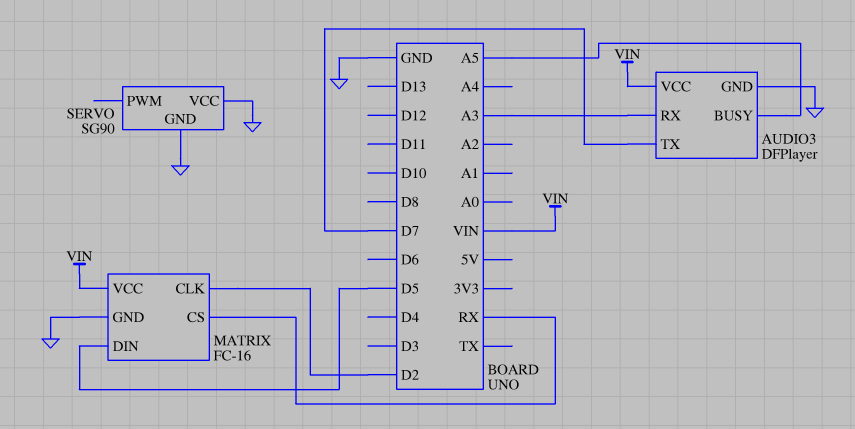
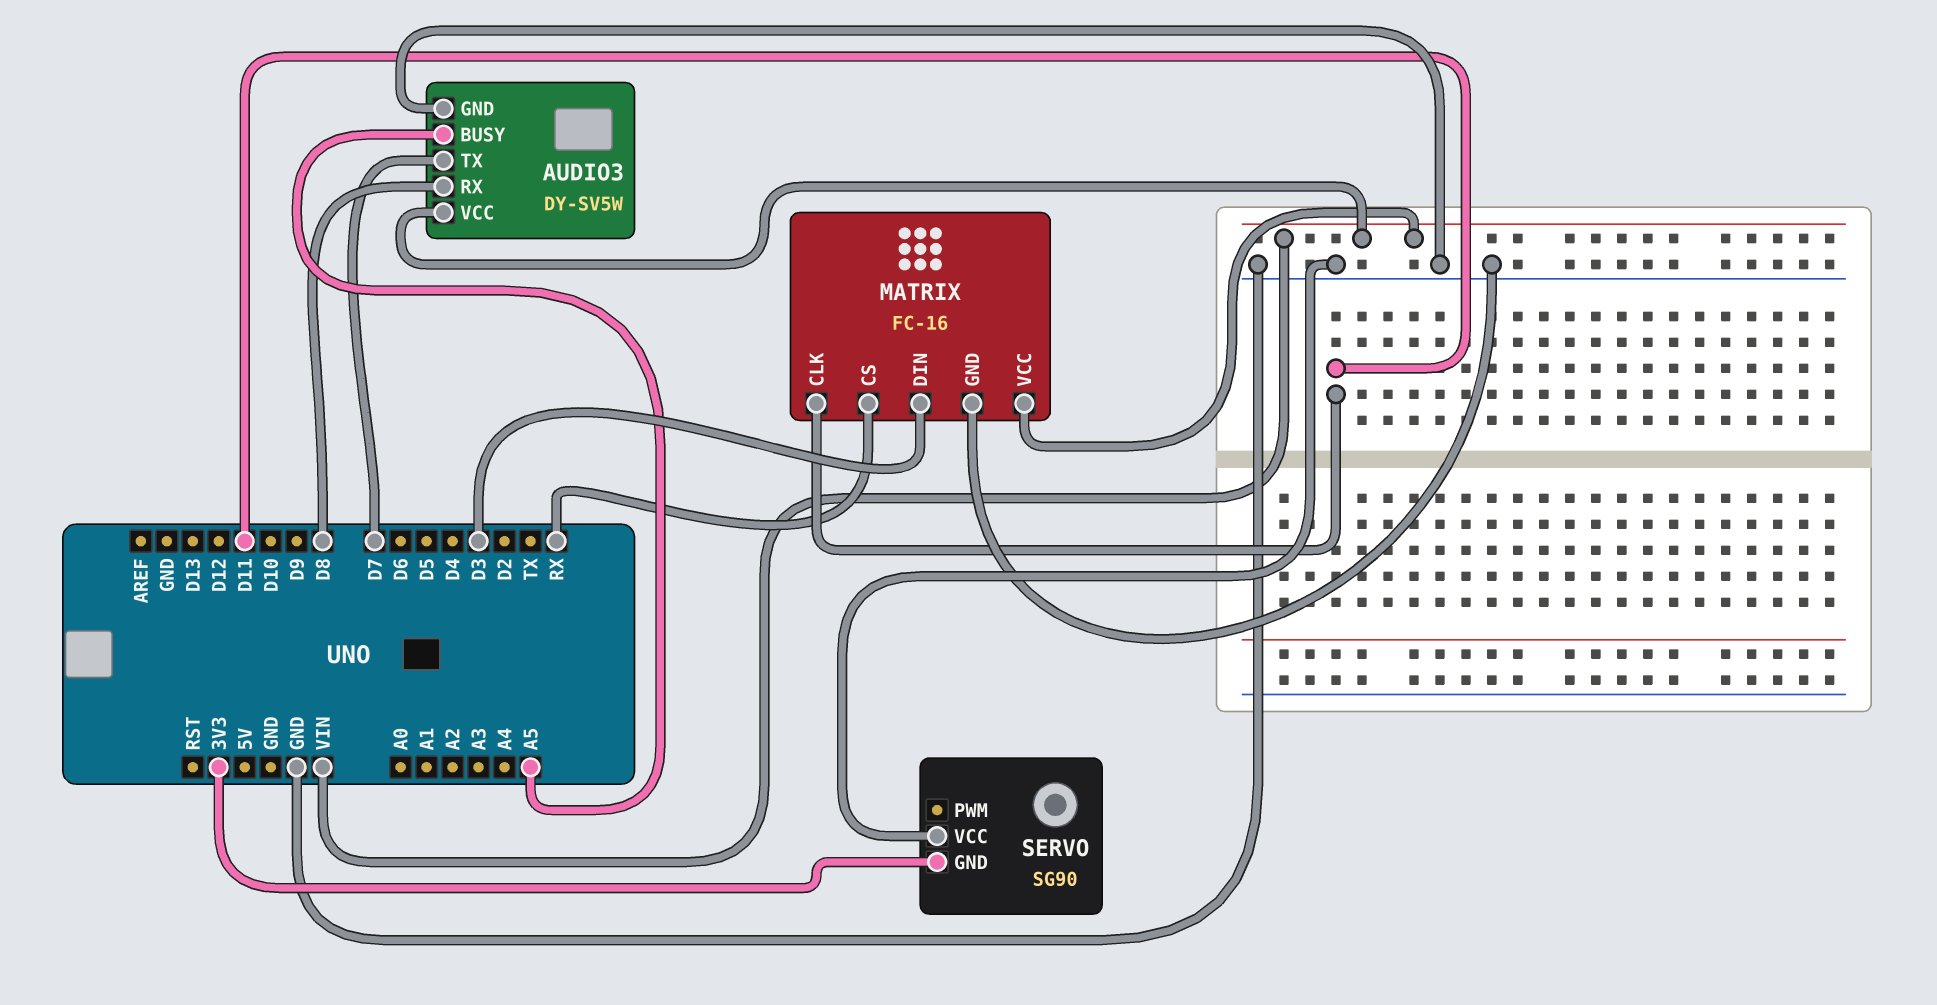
AUDIO3: DFPlayer -> DY-SV5W
AUDIO3 pin RX: A3 -> D8
MATRIX pin CLK: D2 -> D11
MATRIX pin DIN: D5 -> D3
SERVO pin GND: GND -> 3V3

